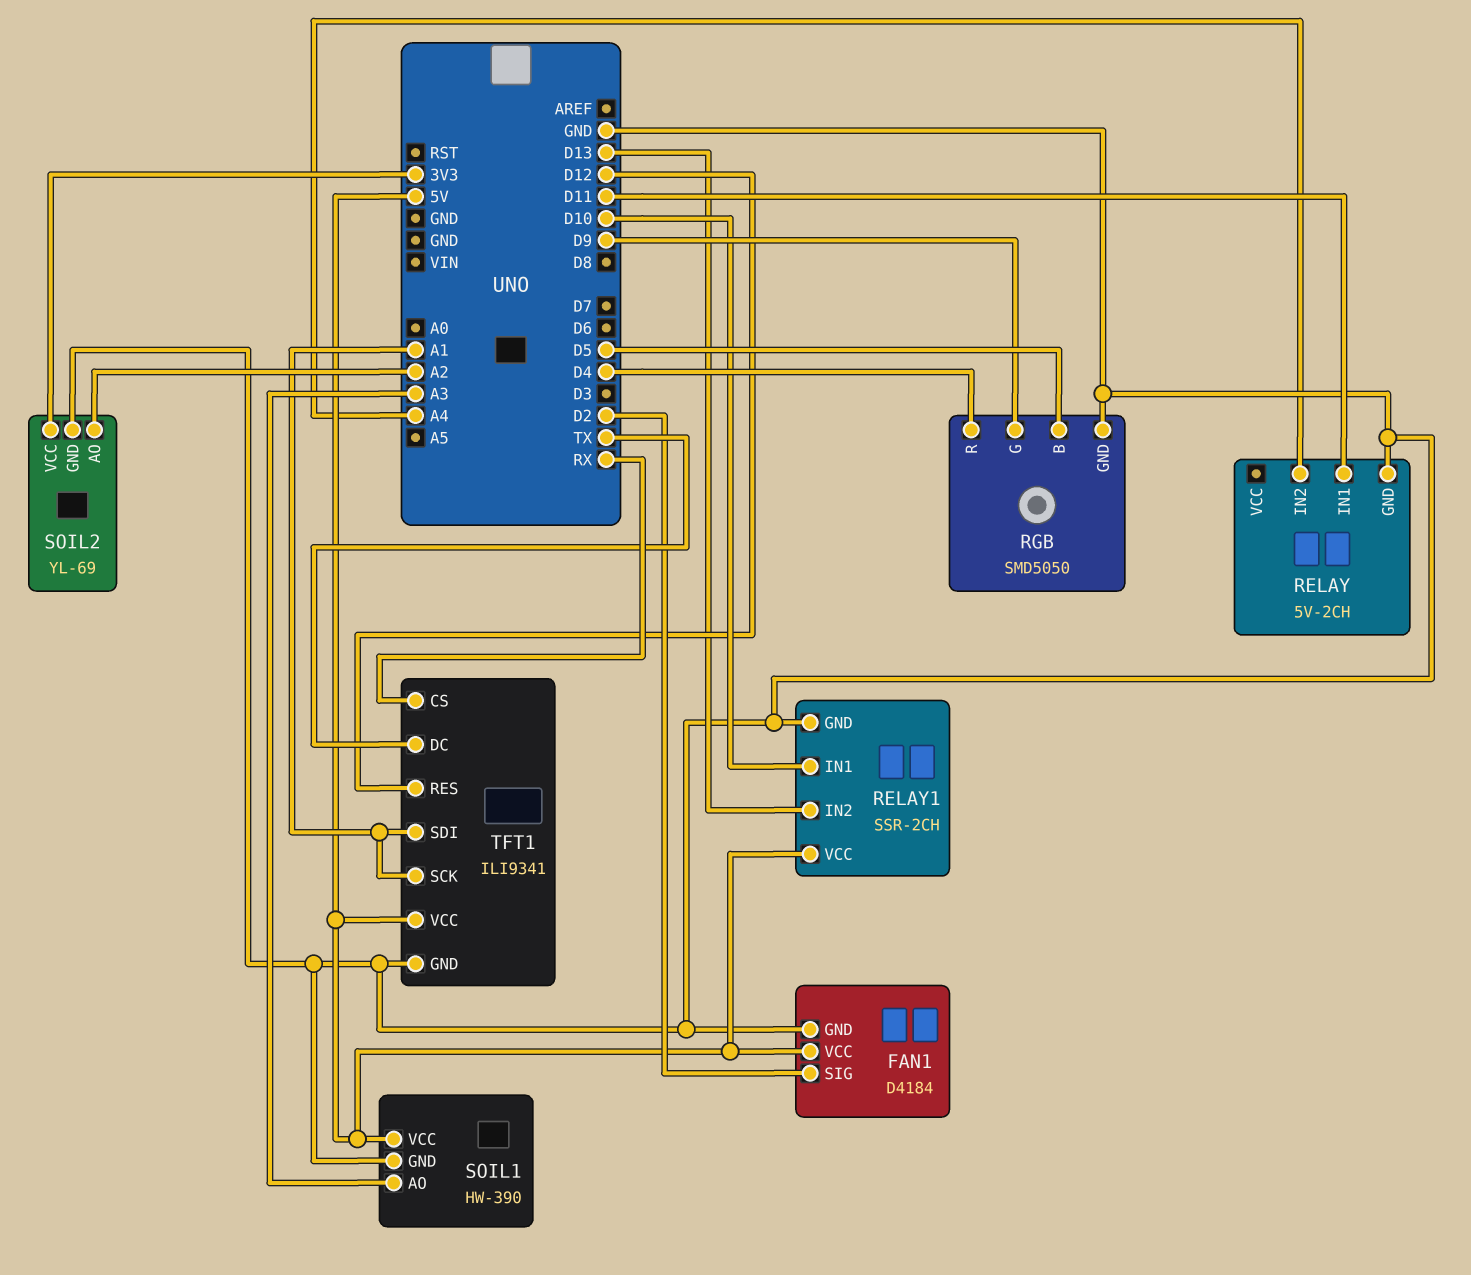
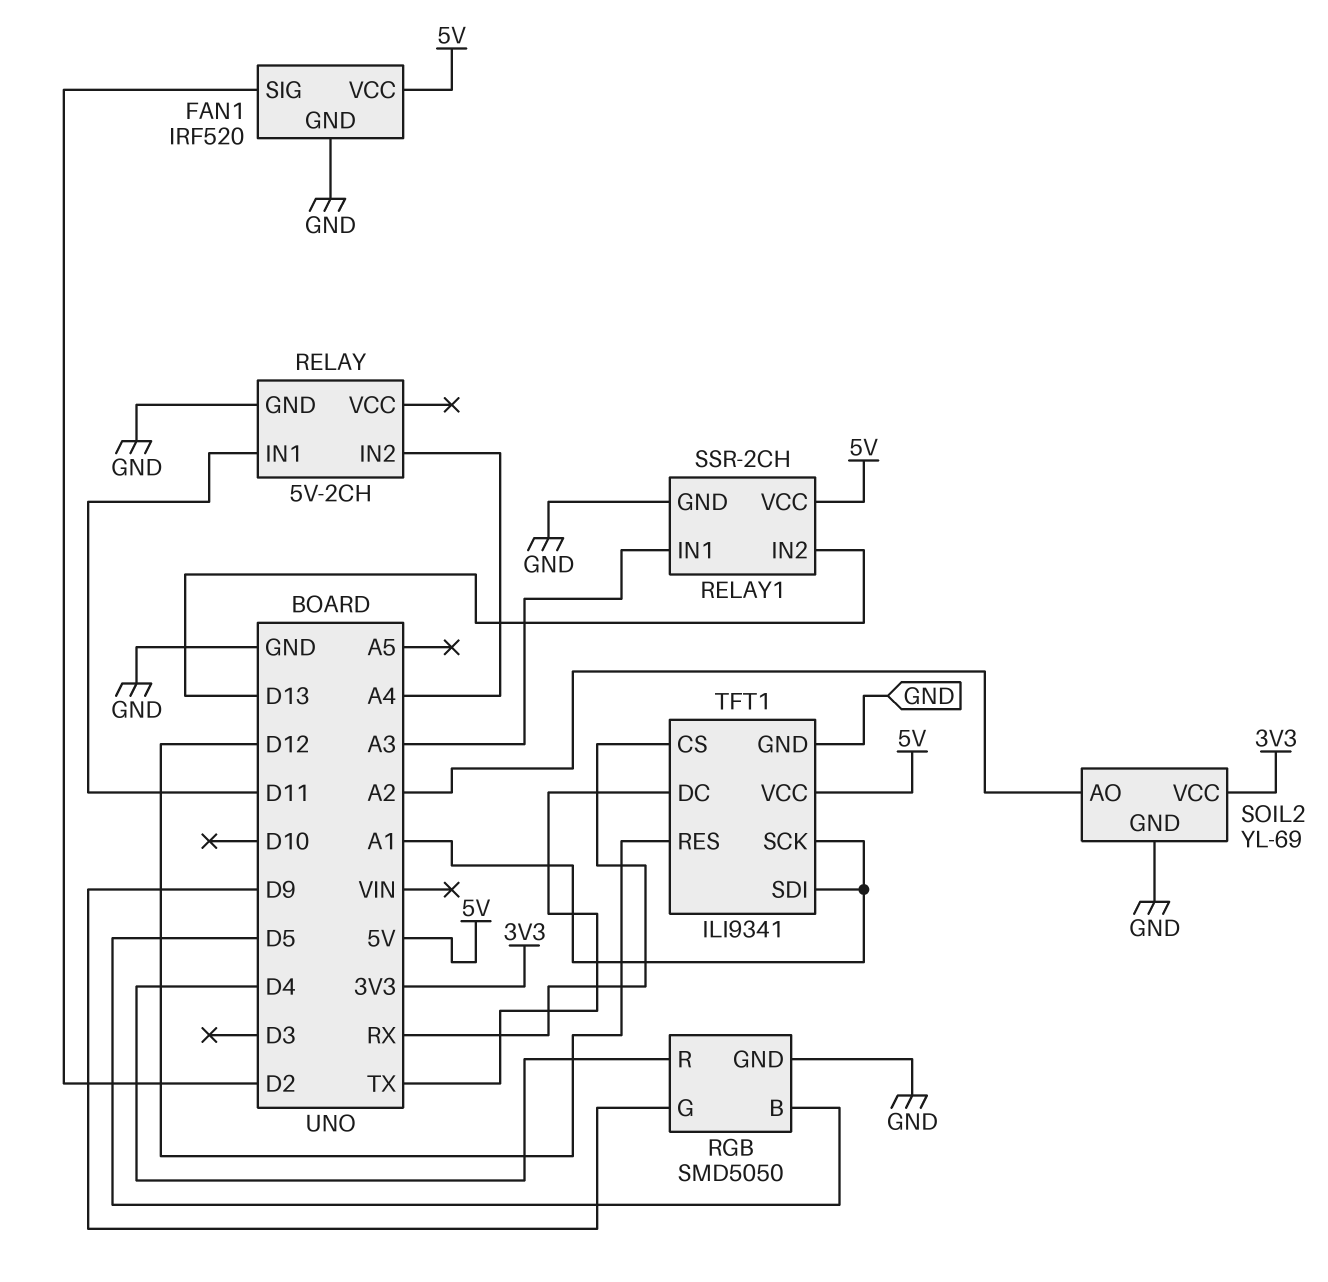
FAN1: D4184 -> IRF520
RELAY1 pin IN1: D10 -> A3
SOIL1: HW-390 -> none
SOIL1 pin AO: A3 -> none
SOIL1 pin GND: GND -> none
SOIL1 pin VCC: 5V -> none

